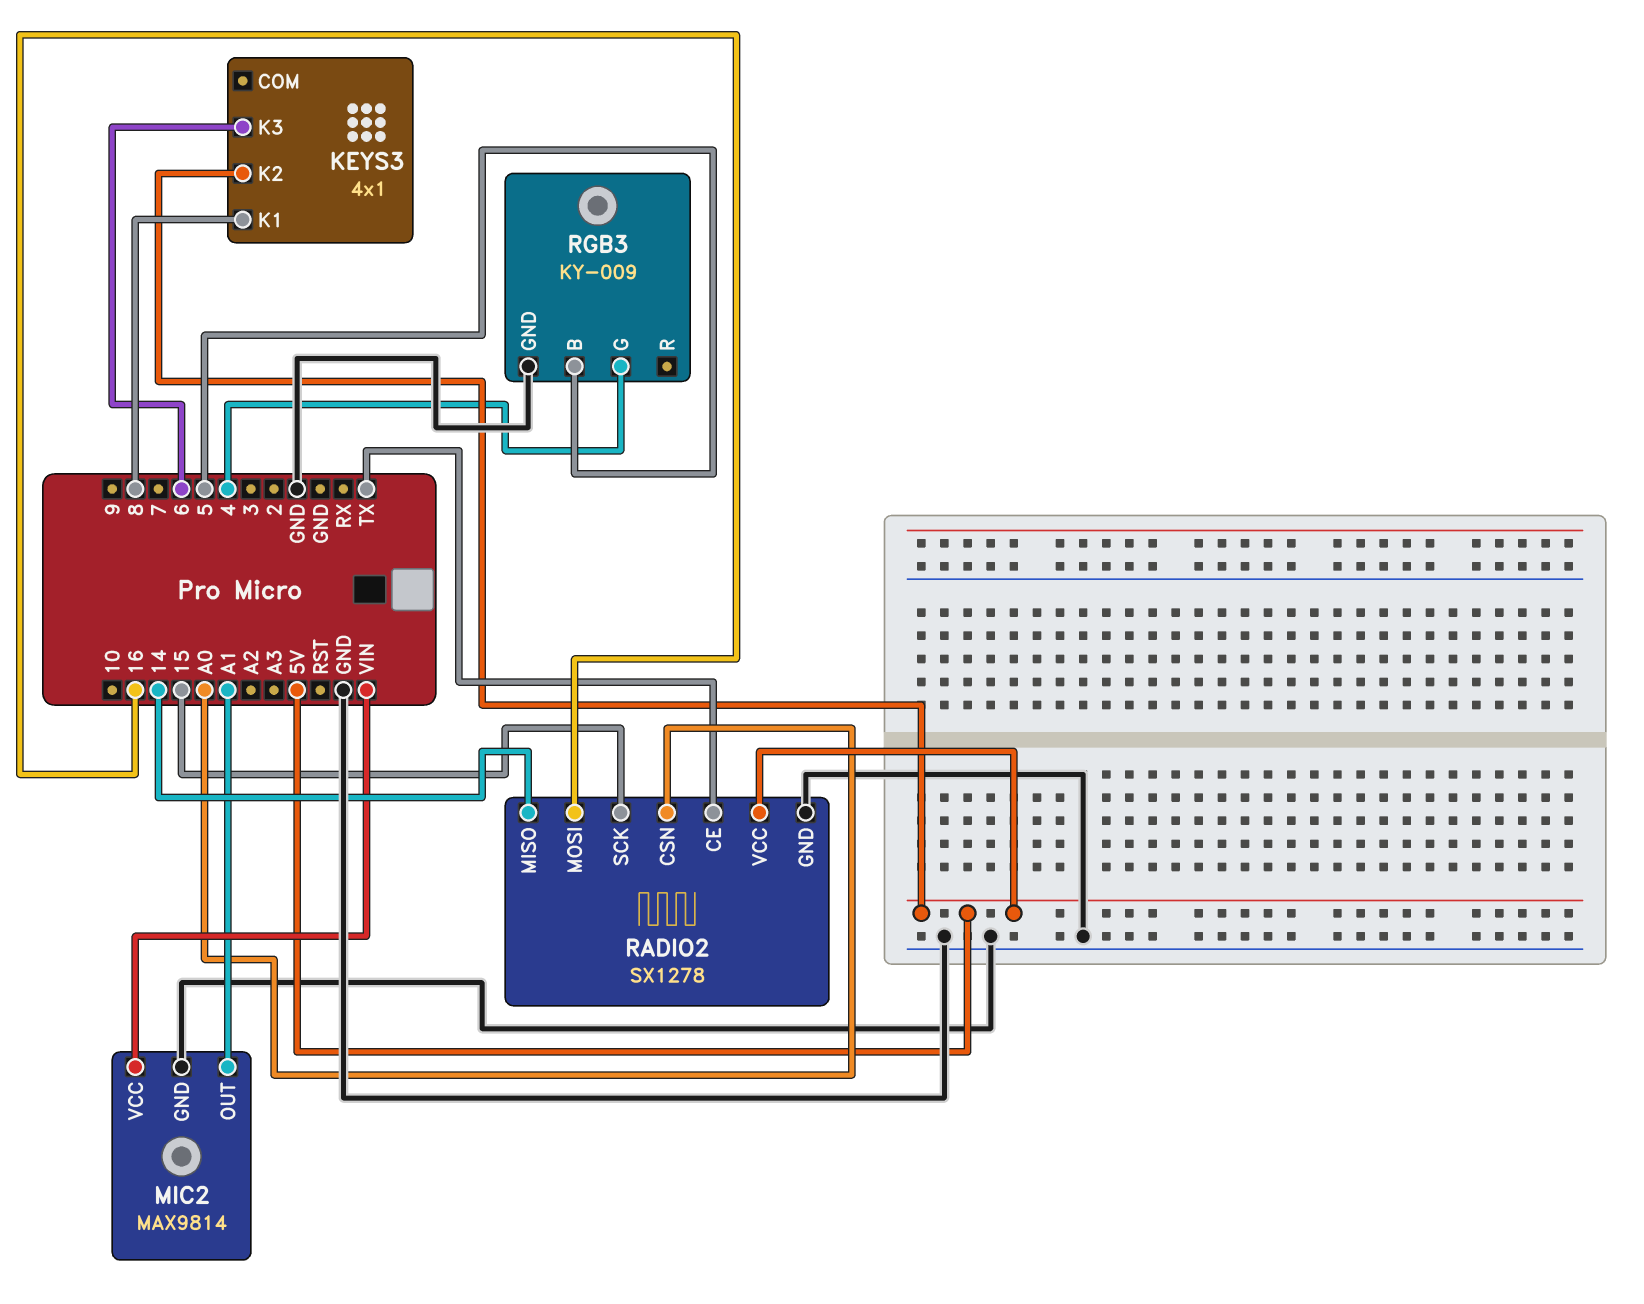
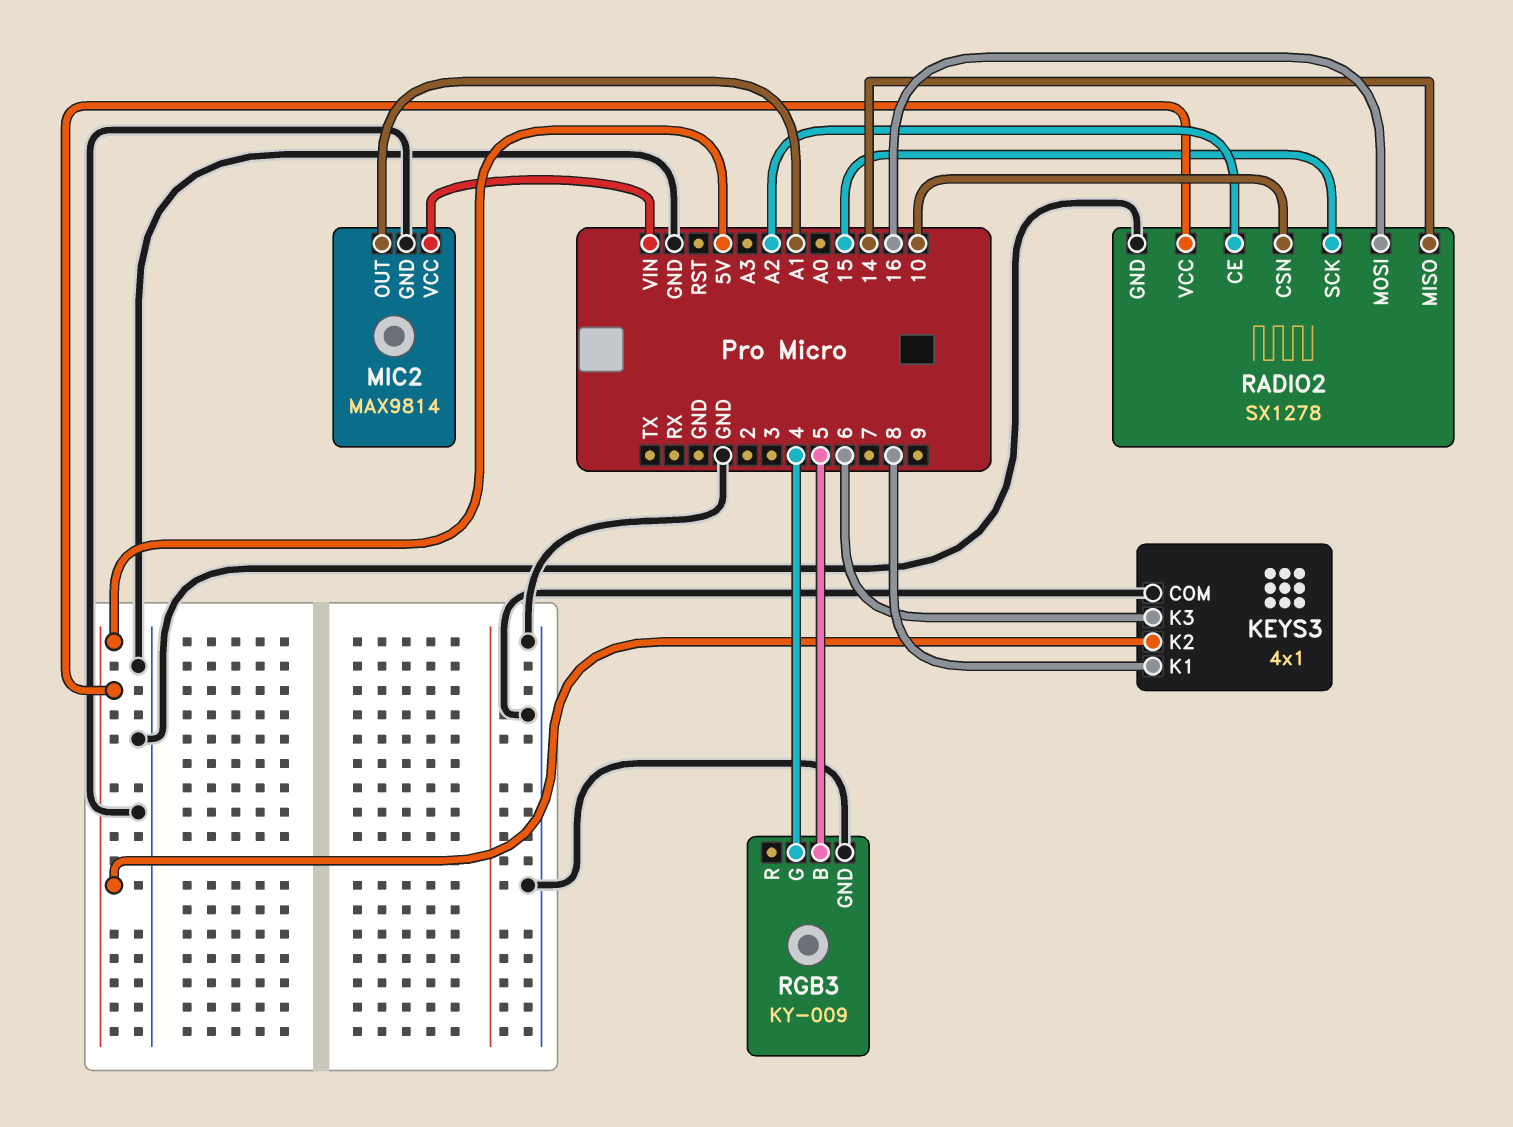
KEYS3 pin COM: none -> GND
RADIO2 pin CE: TX -> A2
RADIO2 pin CSN: A0 -> 10

